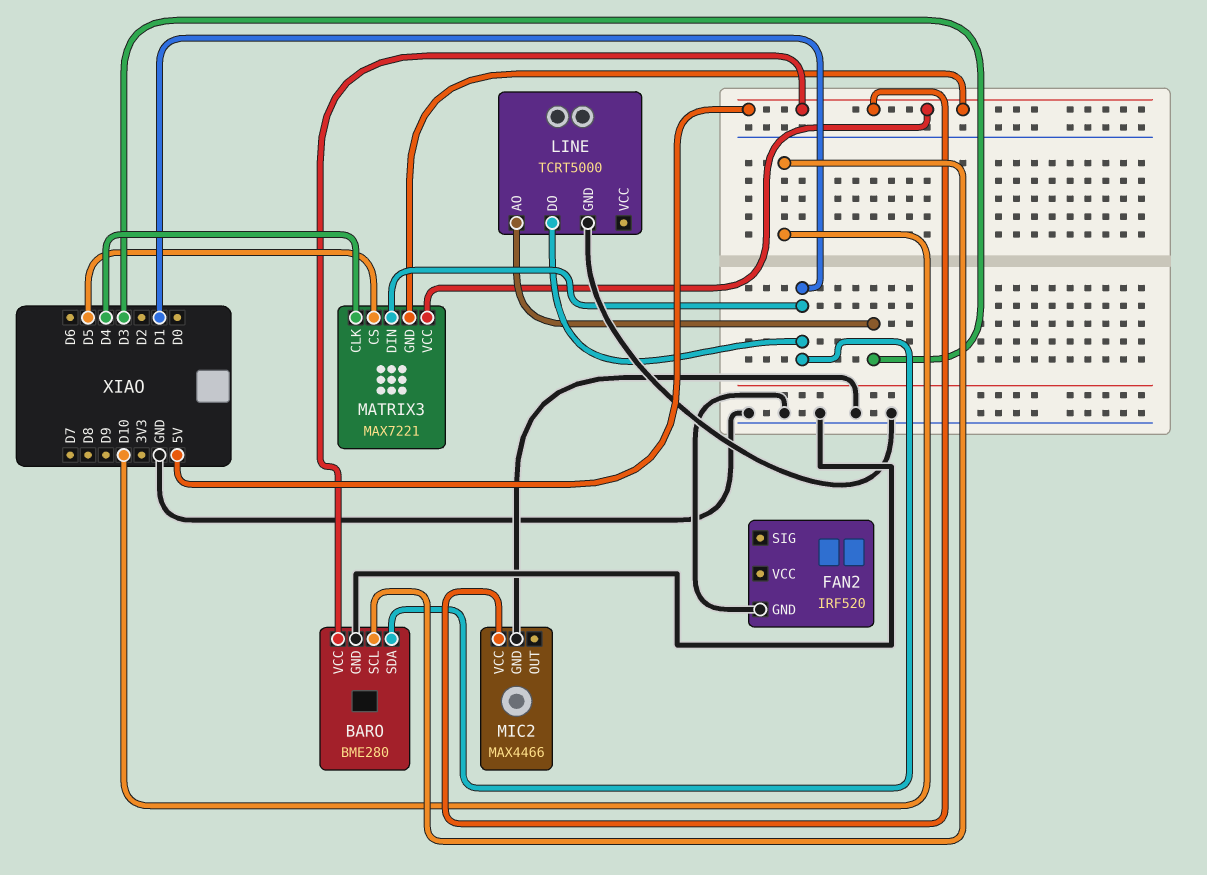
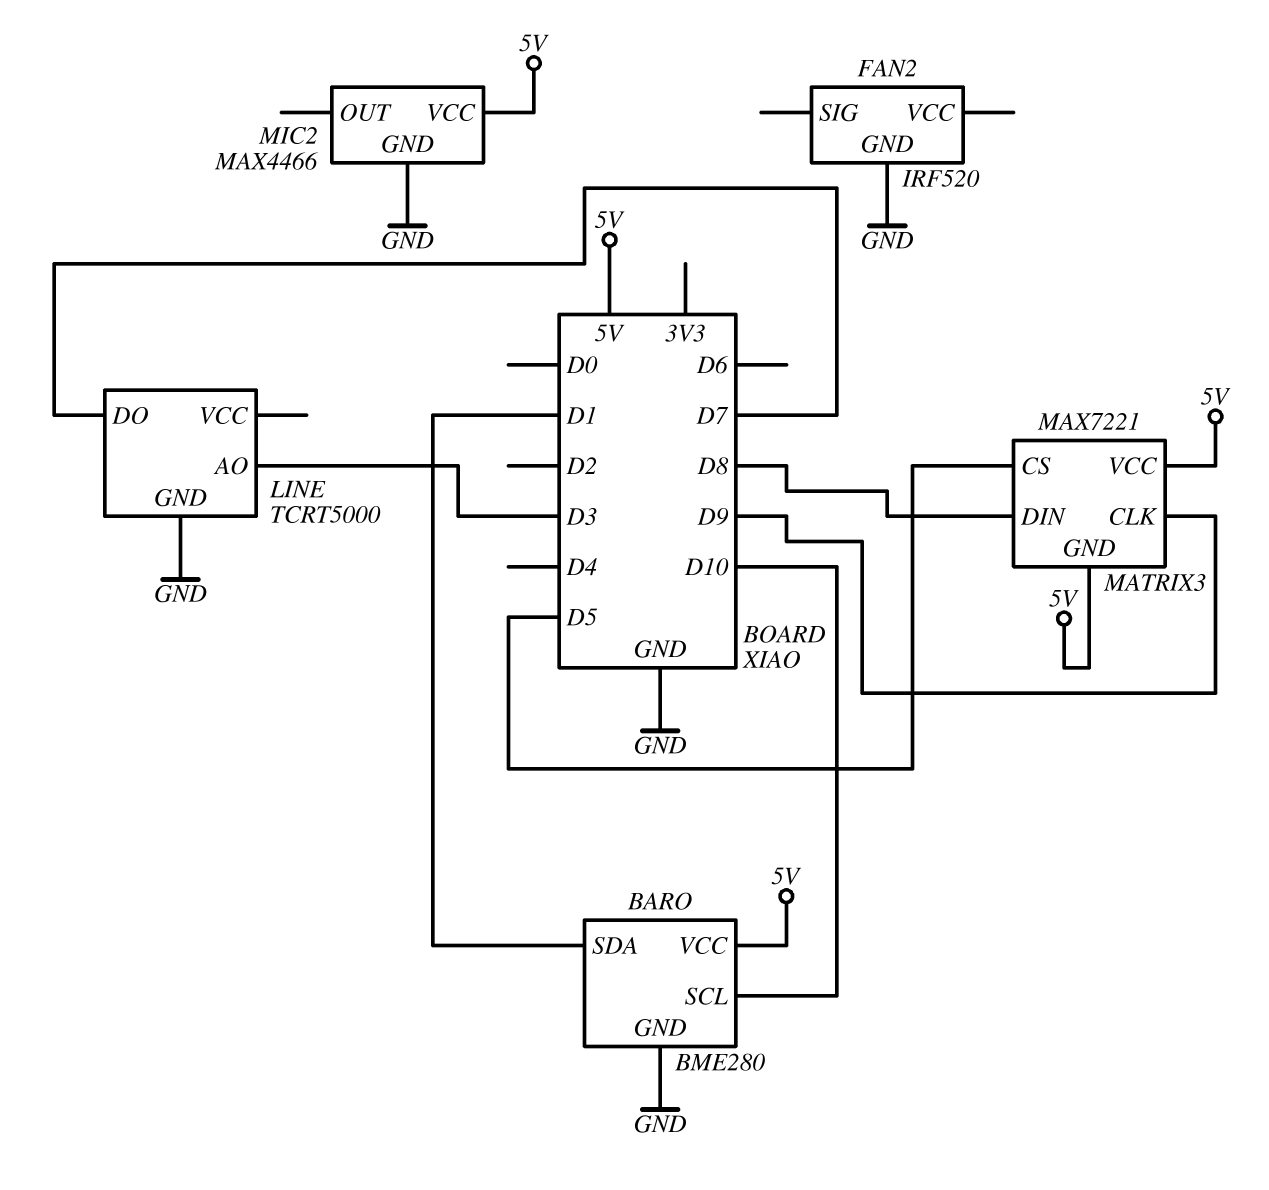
LINE pin DO: D1 -> D7
MATRIX3 pin CLK: D4 -> D9
MATRIX3 pin DIN: D1 -> D8

